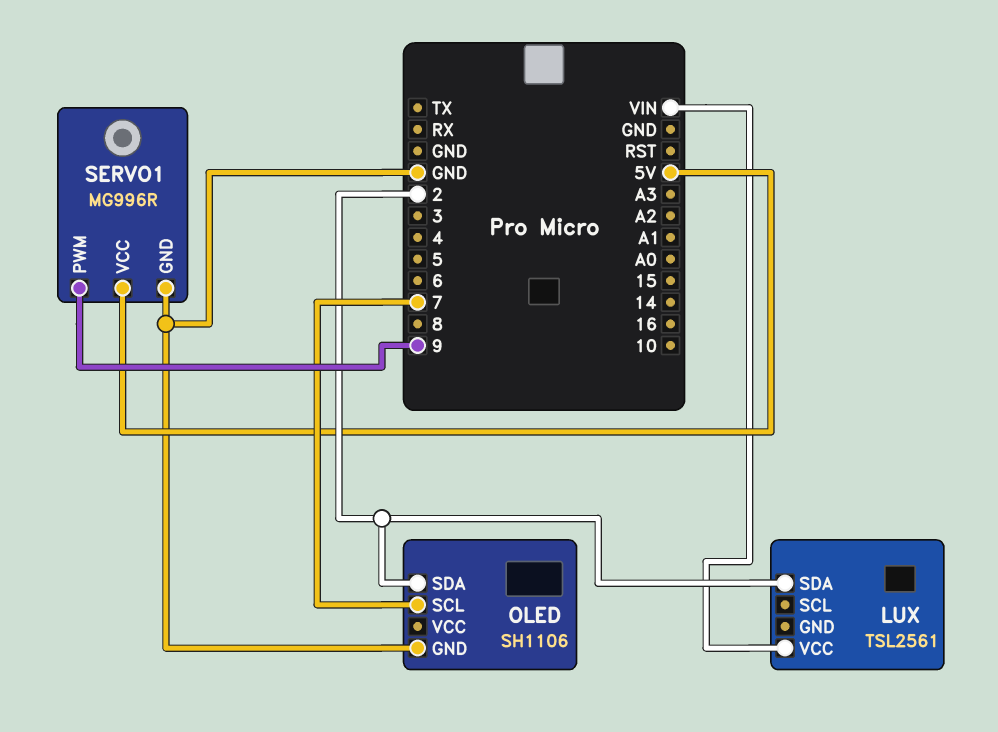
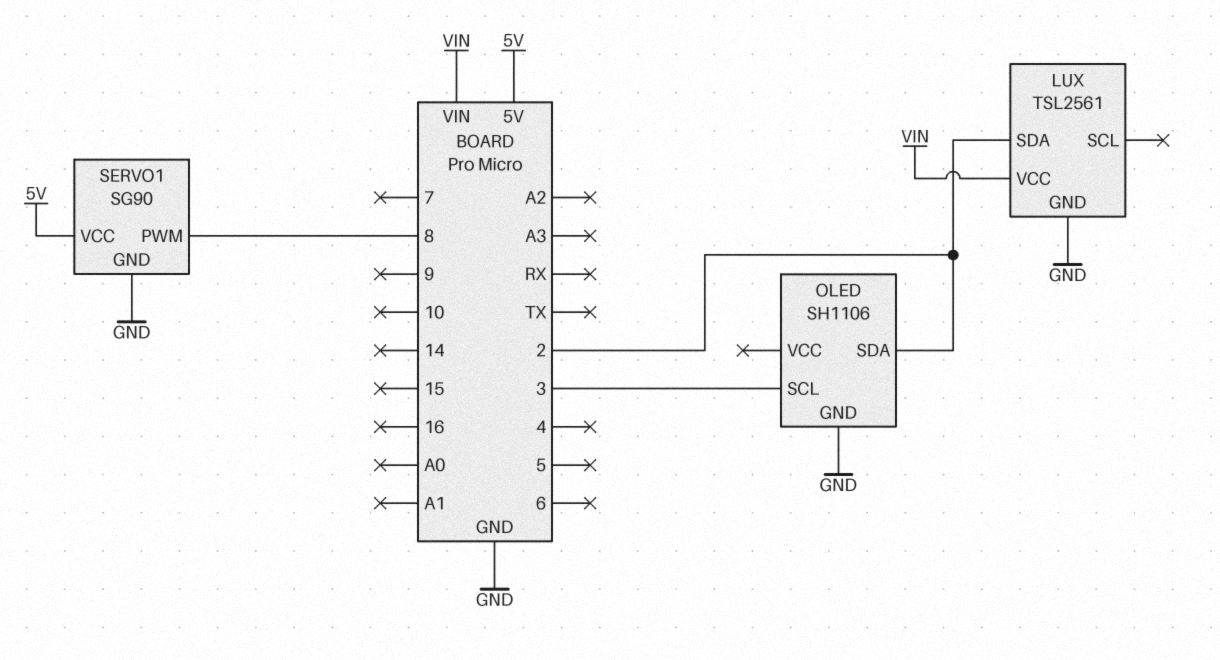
LUX pin GND: none -> GND
OLED pin SCL: 7 -> 3
SERVO1: MG996R -> SG90
SERVO1 pin PWM: 9 -> 8

